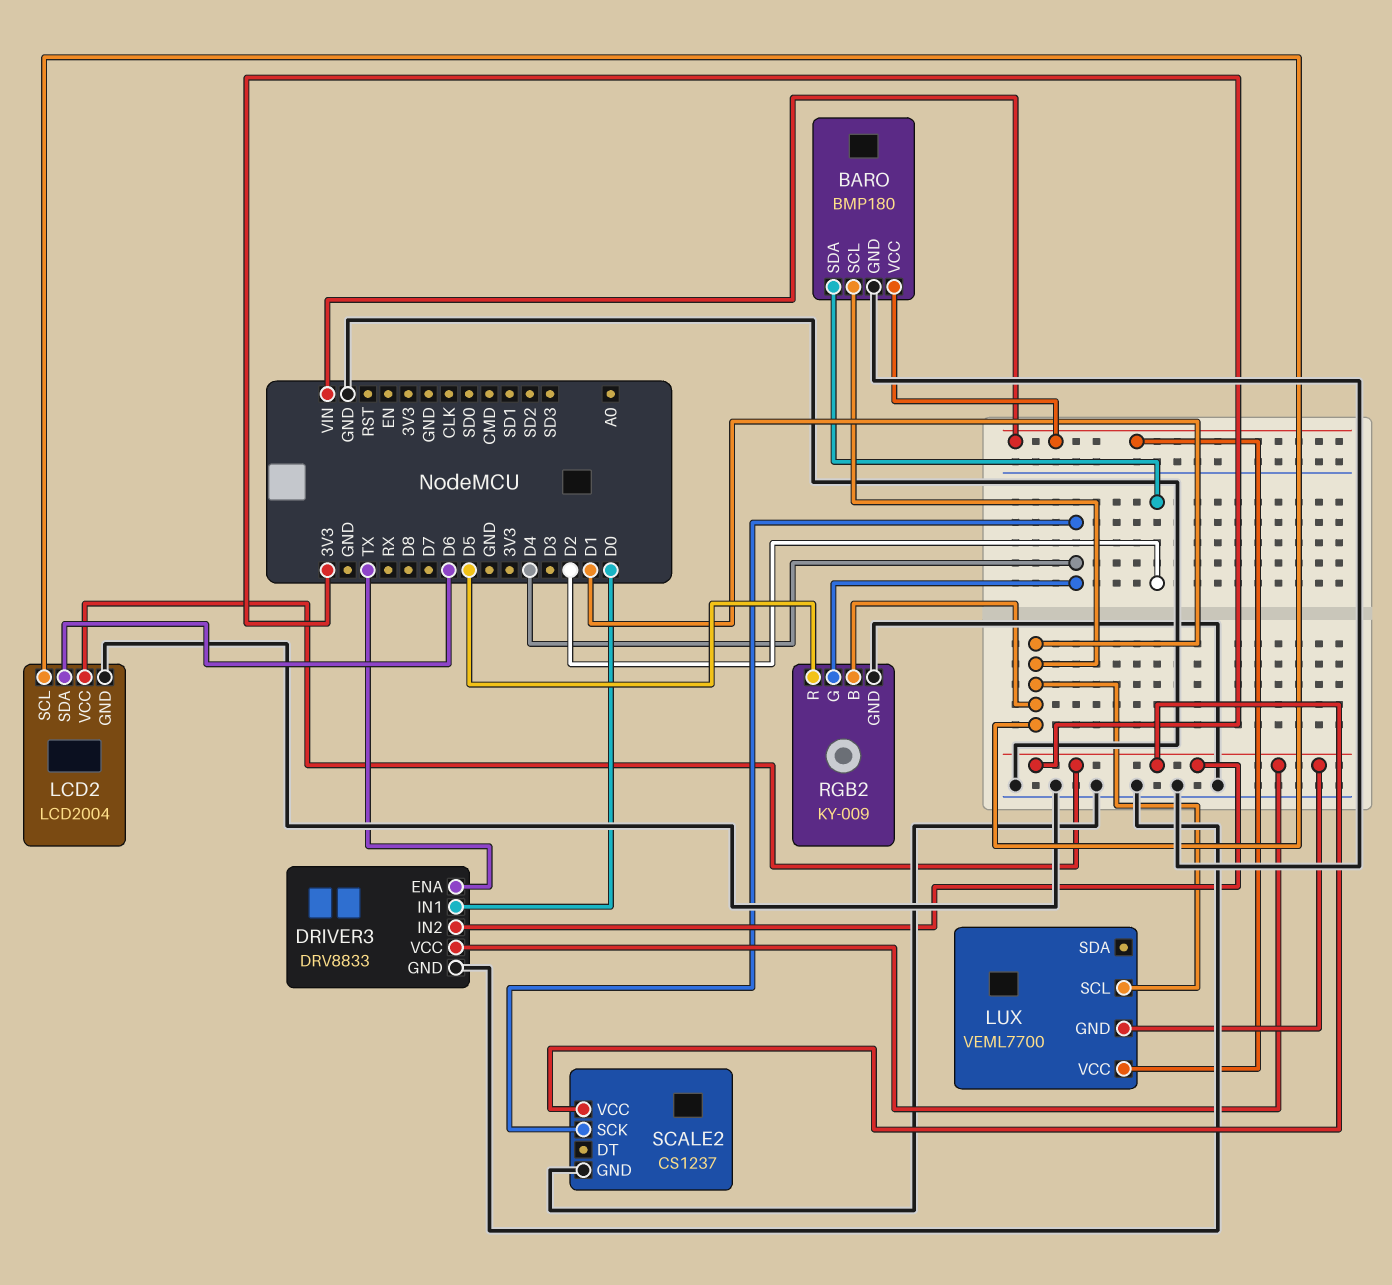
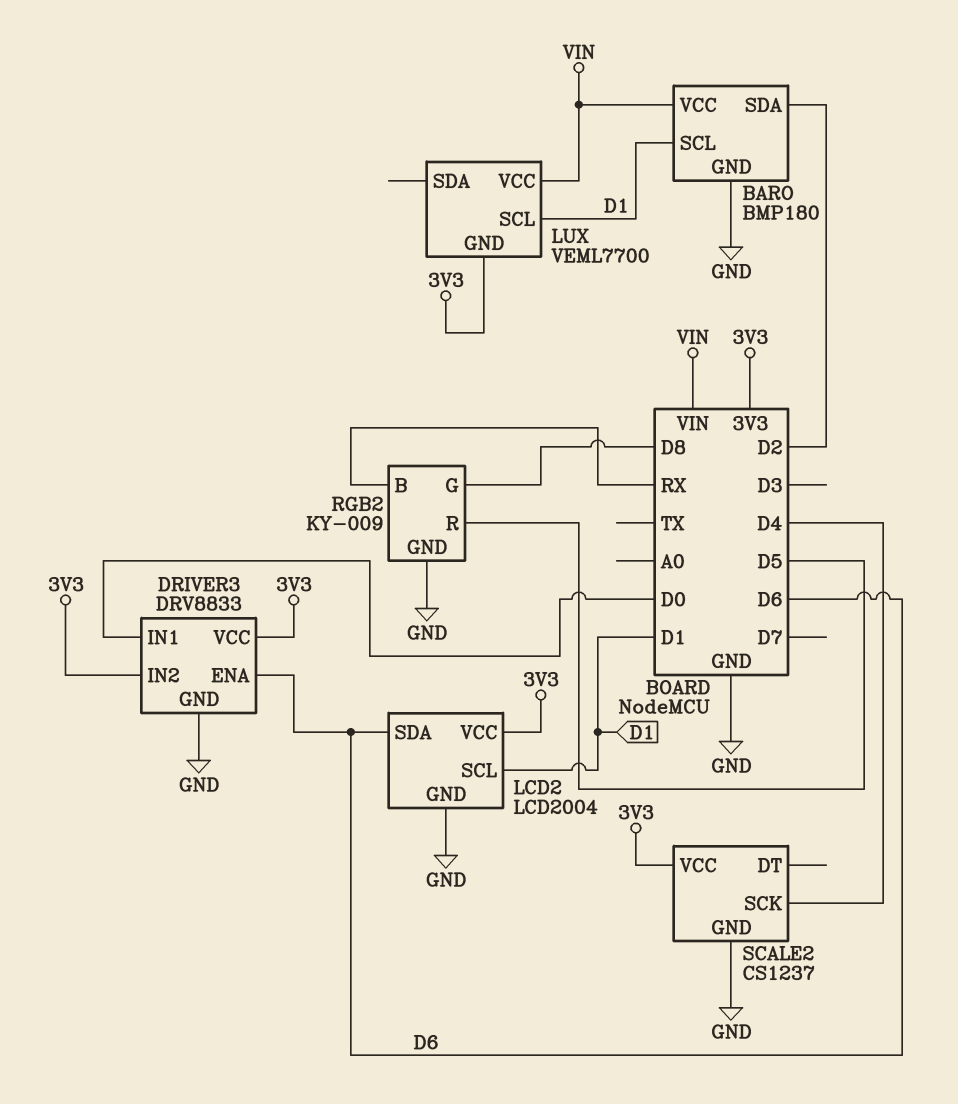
DRIVER3 pin ENA: TX -> D6
RGB2 pin B: D1 -> RX
RGB2 pin G: D4 -> D8

